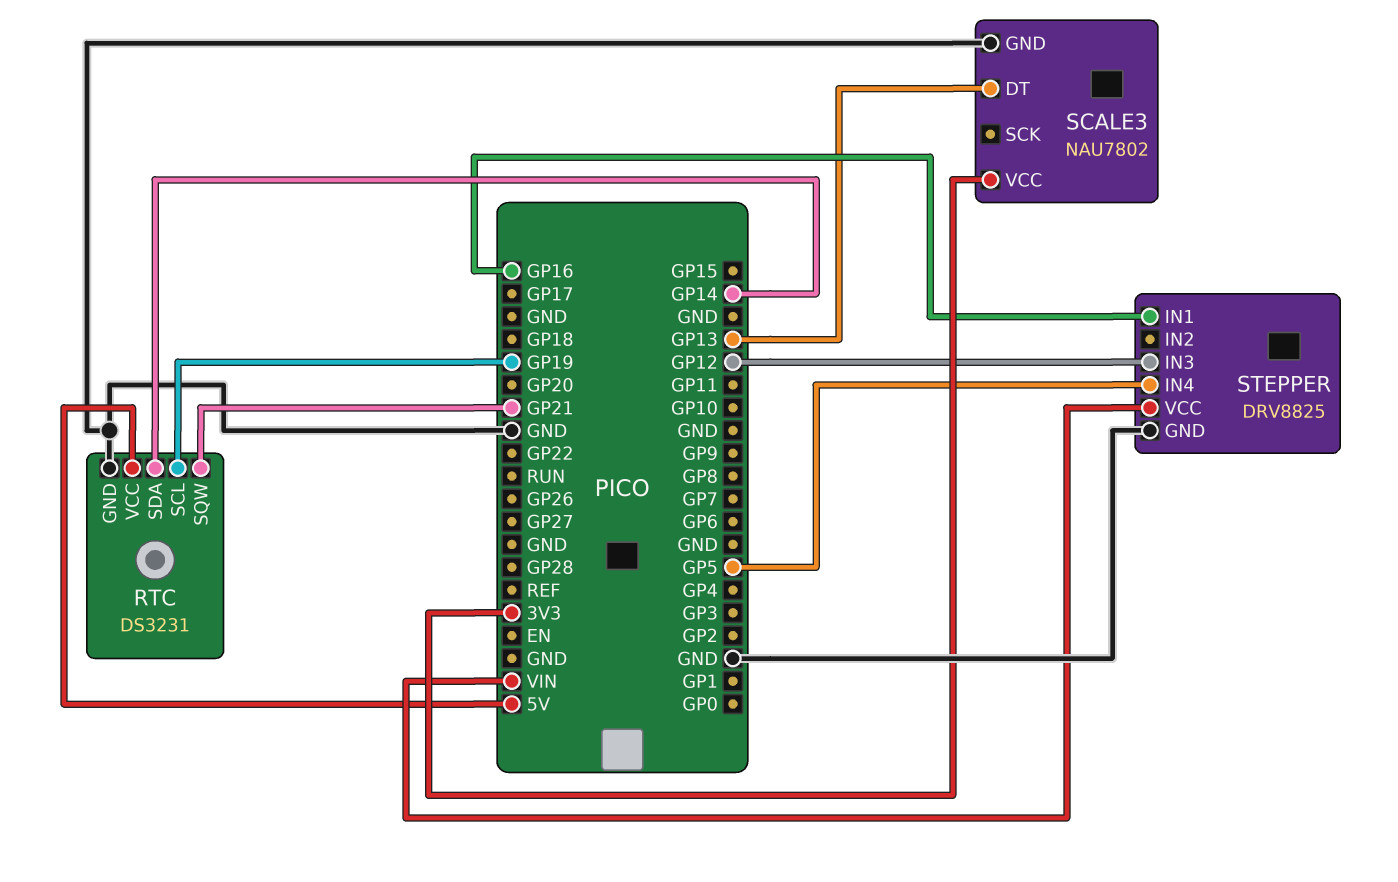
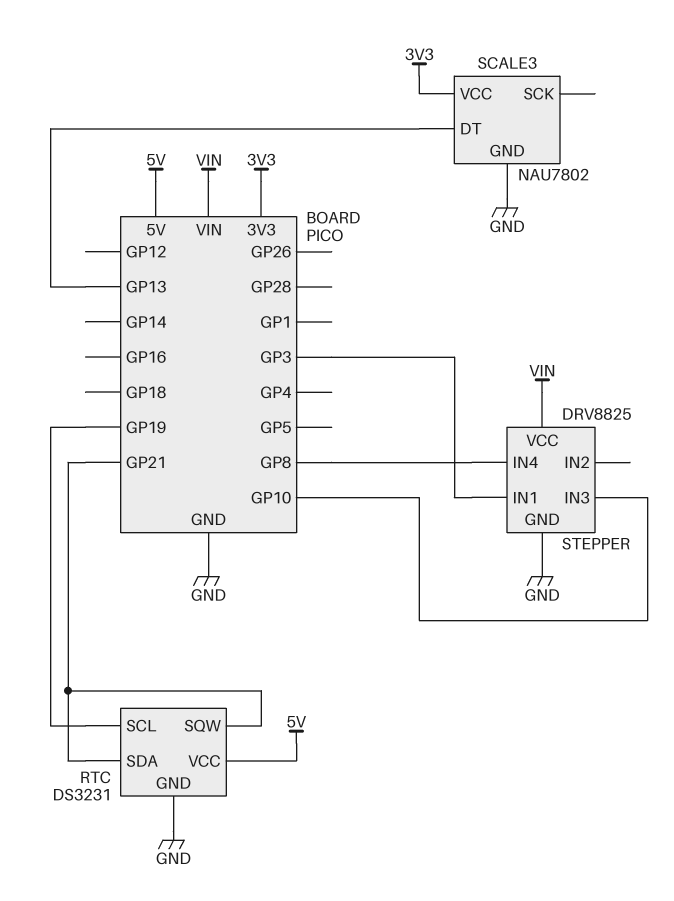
RTC pin SDA: GP14 -> GP21
STEPPER pin IN1: GP16 -> GP3
STEPPER pin IN3: GP12 -> GP10
STEPPER pin IN4: GP5 -> GP8

